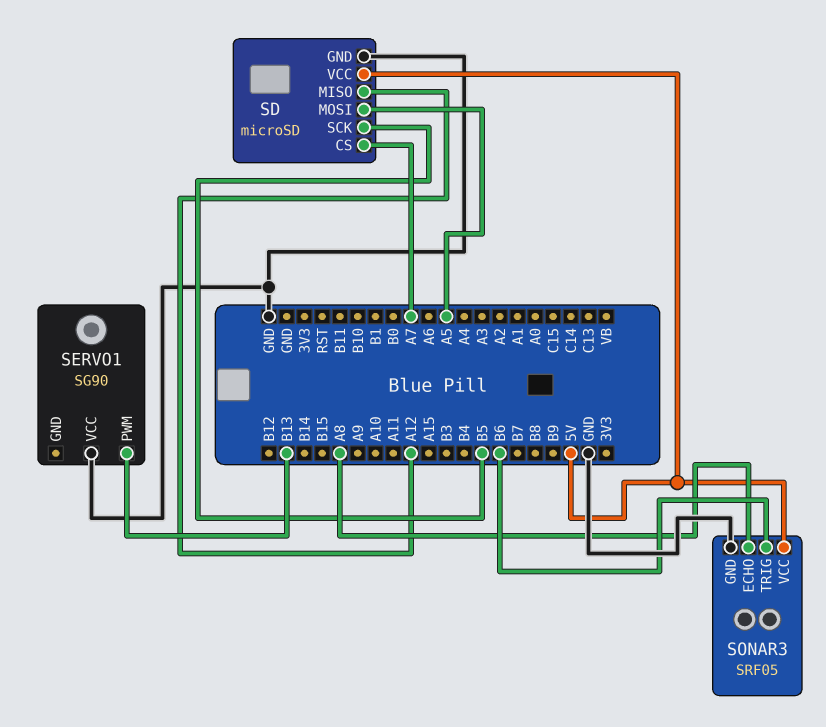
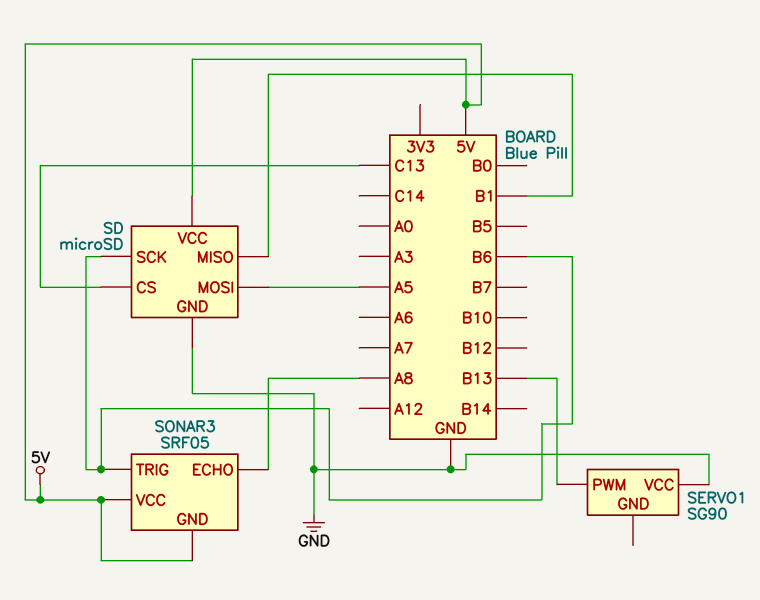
SD pin CS: A7 -> C13
SD pin MISO: A12 -> B1
SD pin SCK: B5 -> B6
SONAR3 pin GND: GND -> 5V

